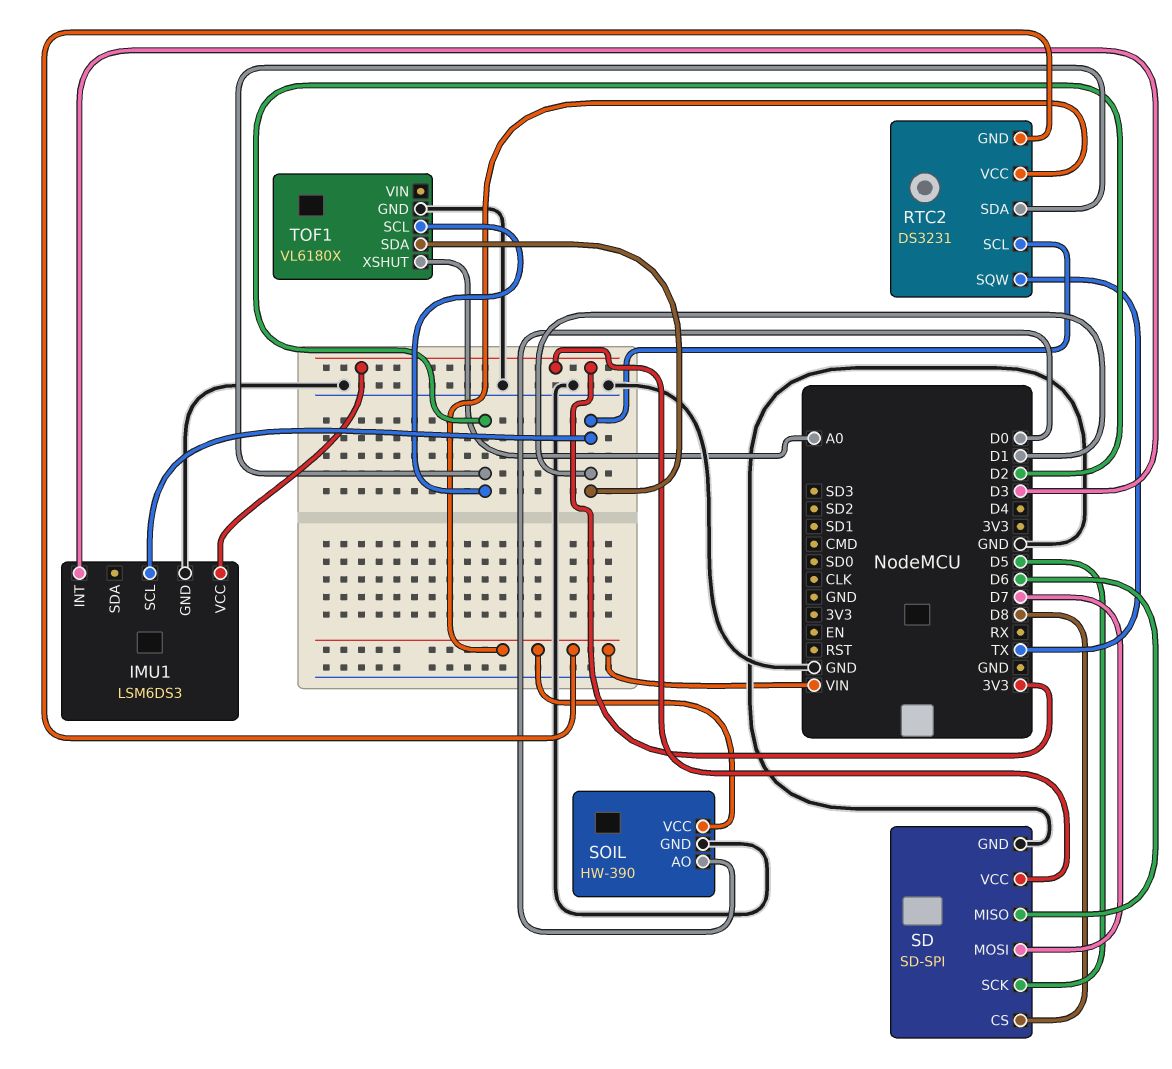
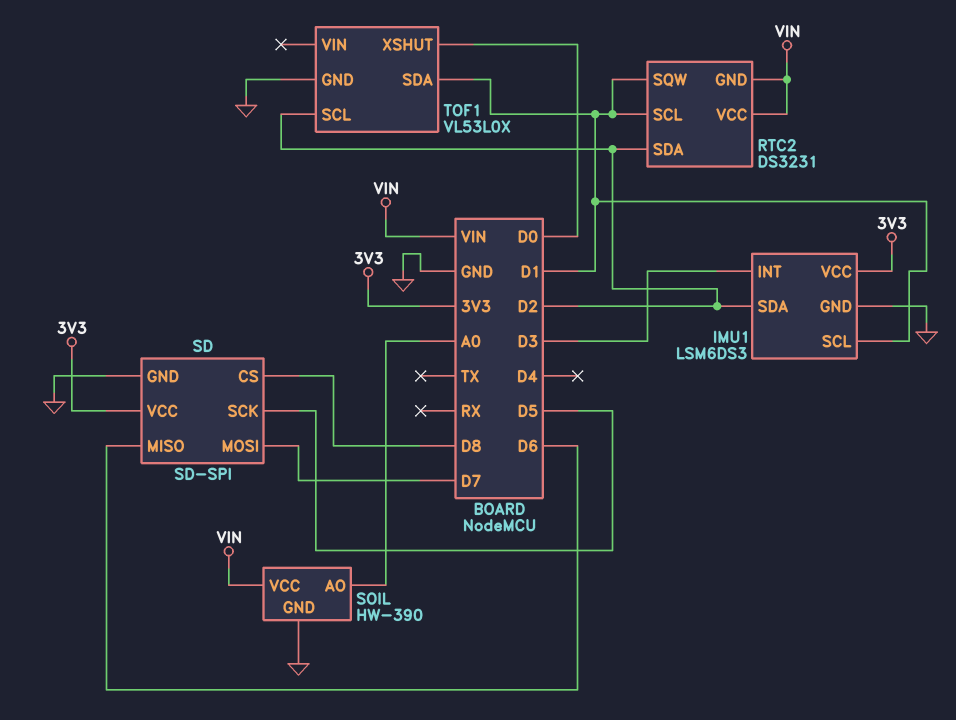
IMU1 pin SDA: none -> D2
RTC2 pin SQW: TX -> D1
SOIL pin AO: D0 -> A0
TOF1: VL6180X -> VL53L0X
TOF1 pin XSHUT: A0 -> D0

